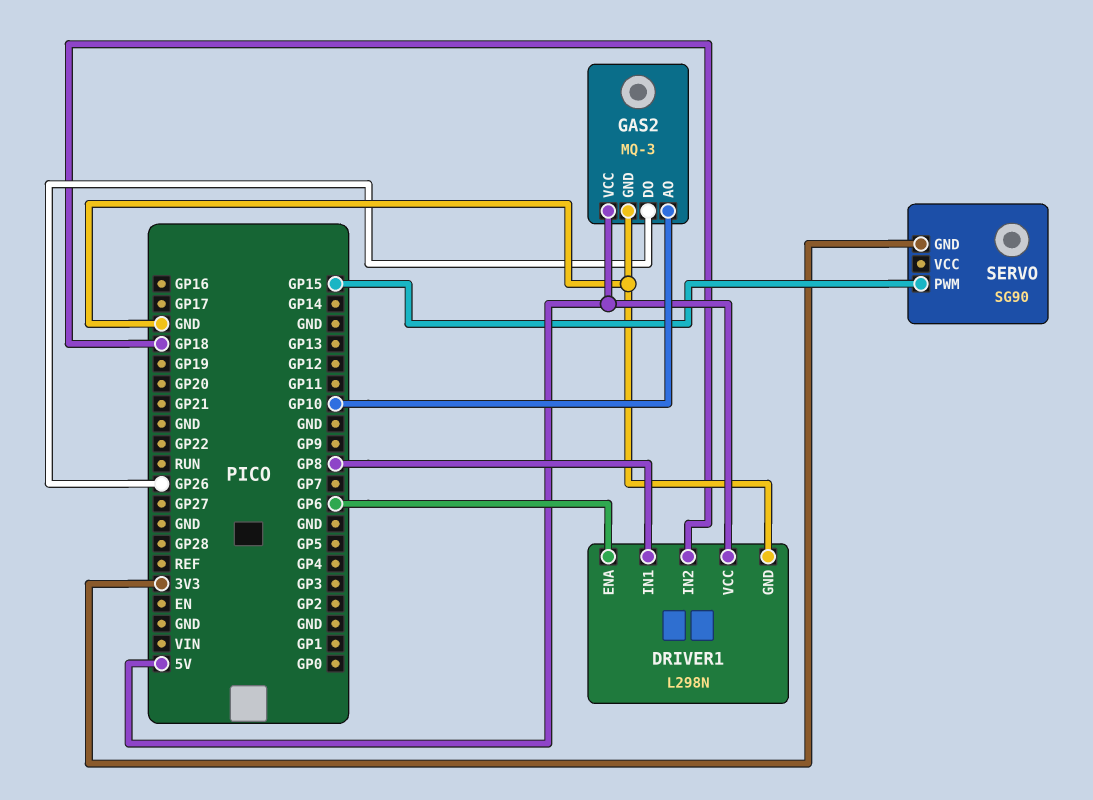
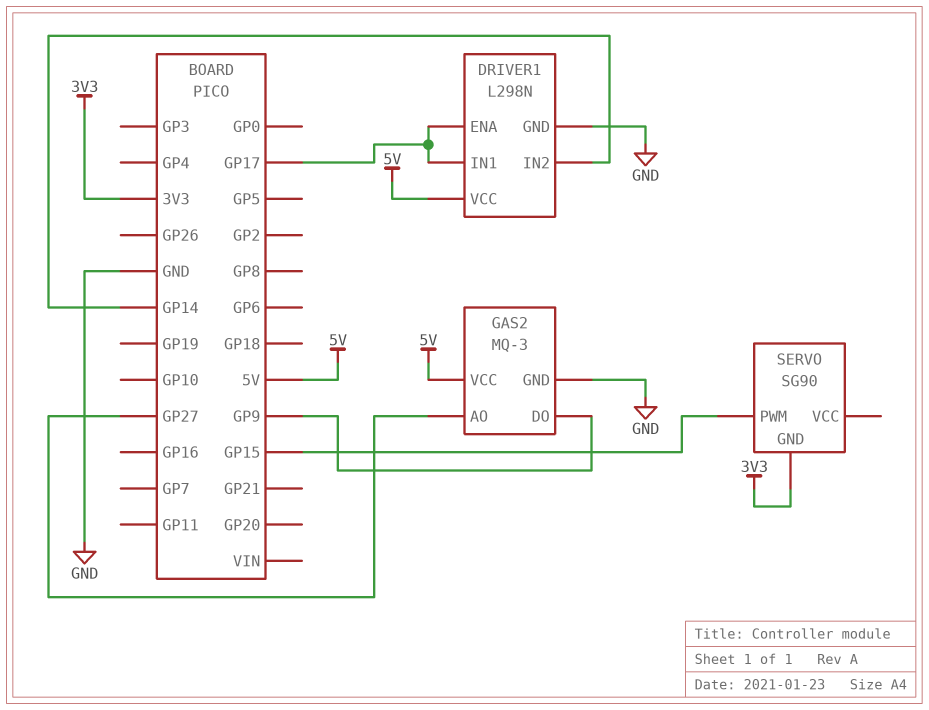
DRIVER1 pin ENA: GP6 -> GP17
DRIVER1 pin IN1: GP8 -> GP17
DRIVER1 pin IN2: GP18 -> GP14
GAS2 pin AO: GP10 -> GP27
GAS2 pin DO: GP26 -> GP9

